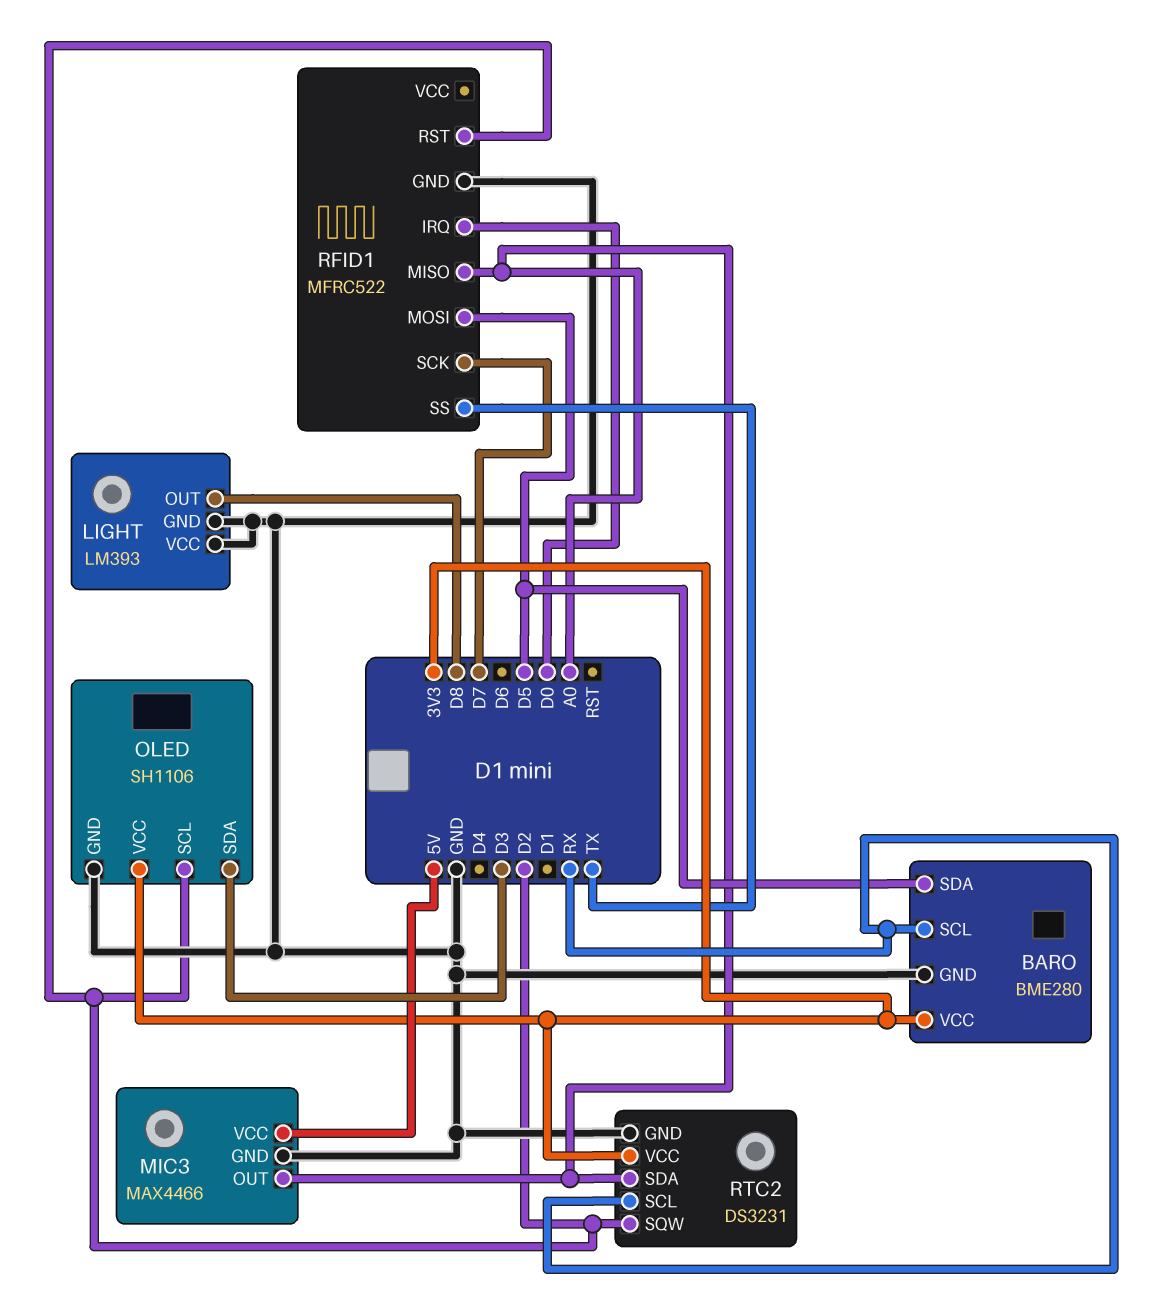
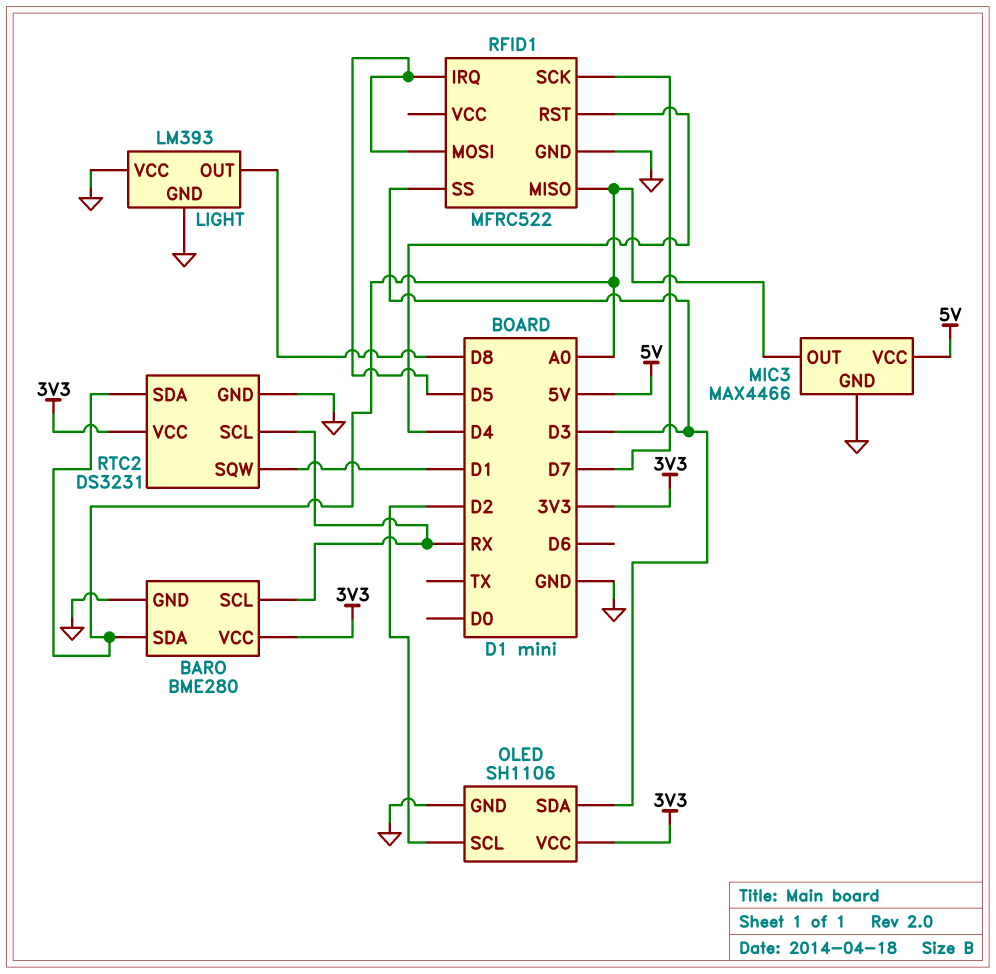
BARO pin SDA: D5 -> A0
RFID1 pin IRQ: D0 -> D5
RFID1 pin RST: D2 -> D4
RFID1 pin SS: TX -> D3
RTC2 pin SQW: D2 -> D1

